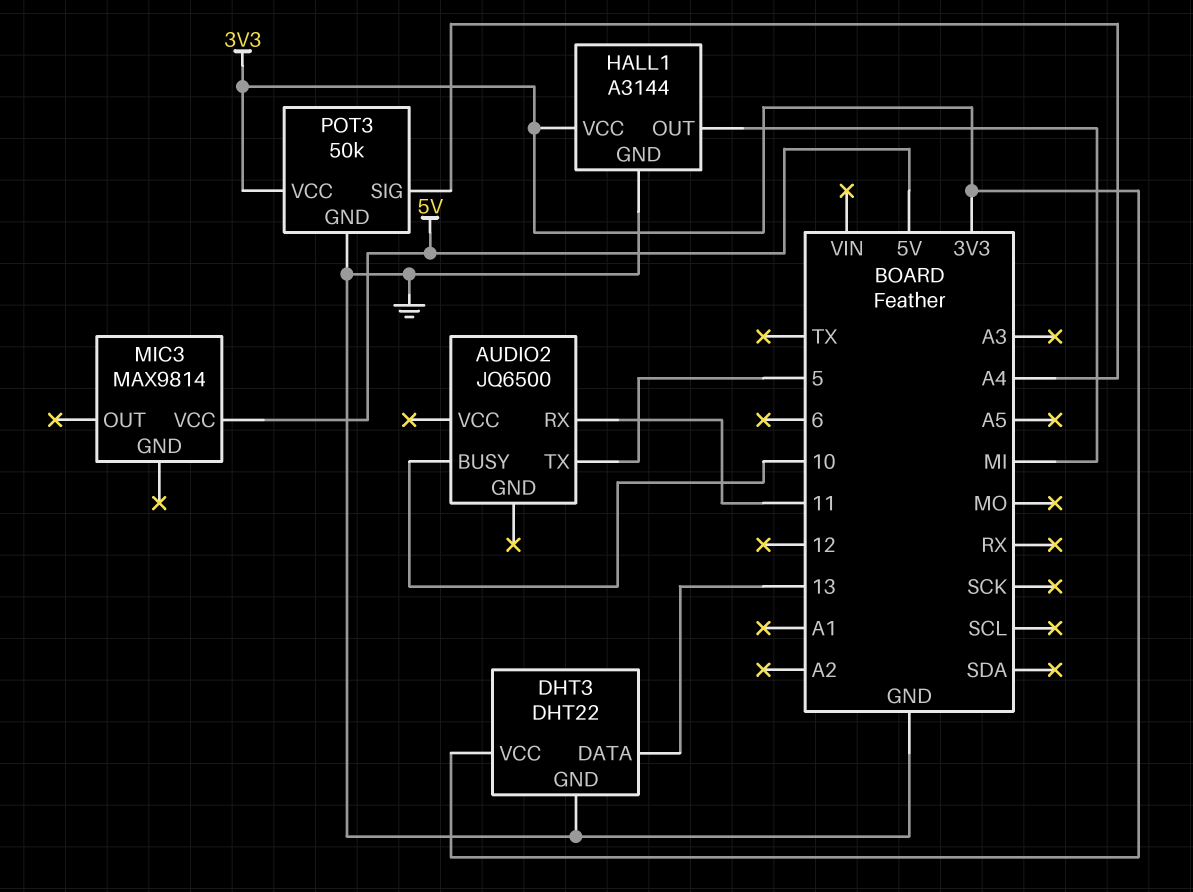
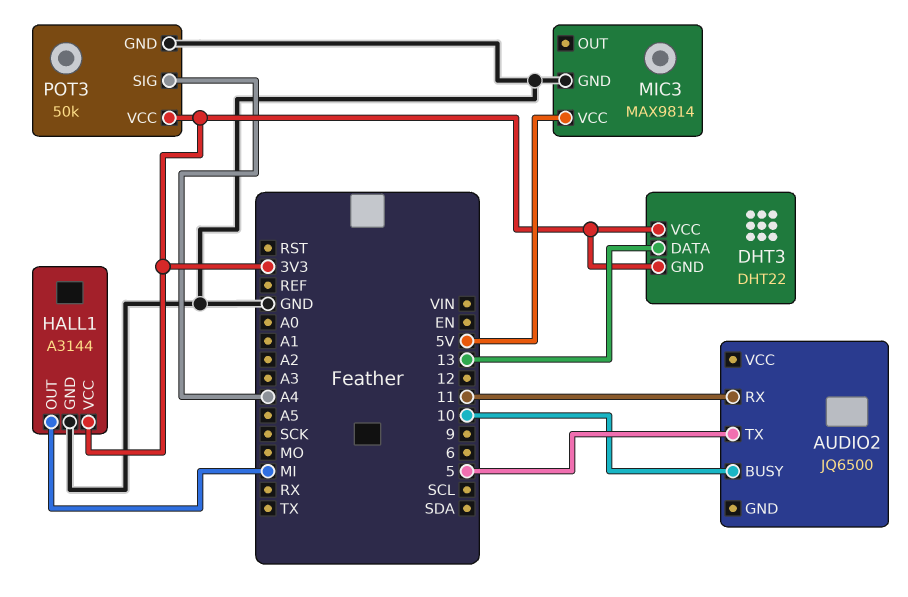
DHT3 pin GND: GND -> 3V3
MIC3 pin GND: none -> GND

